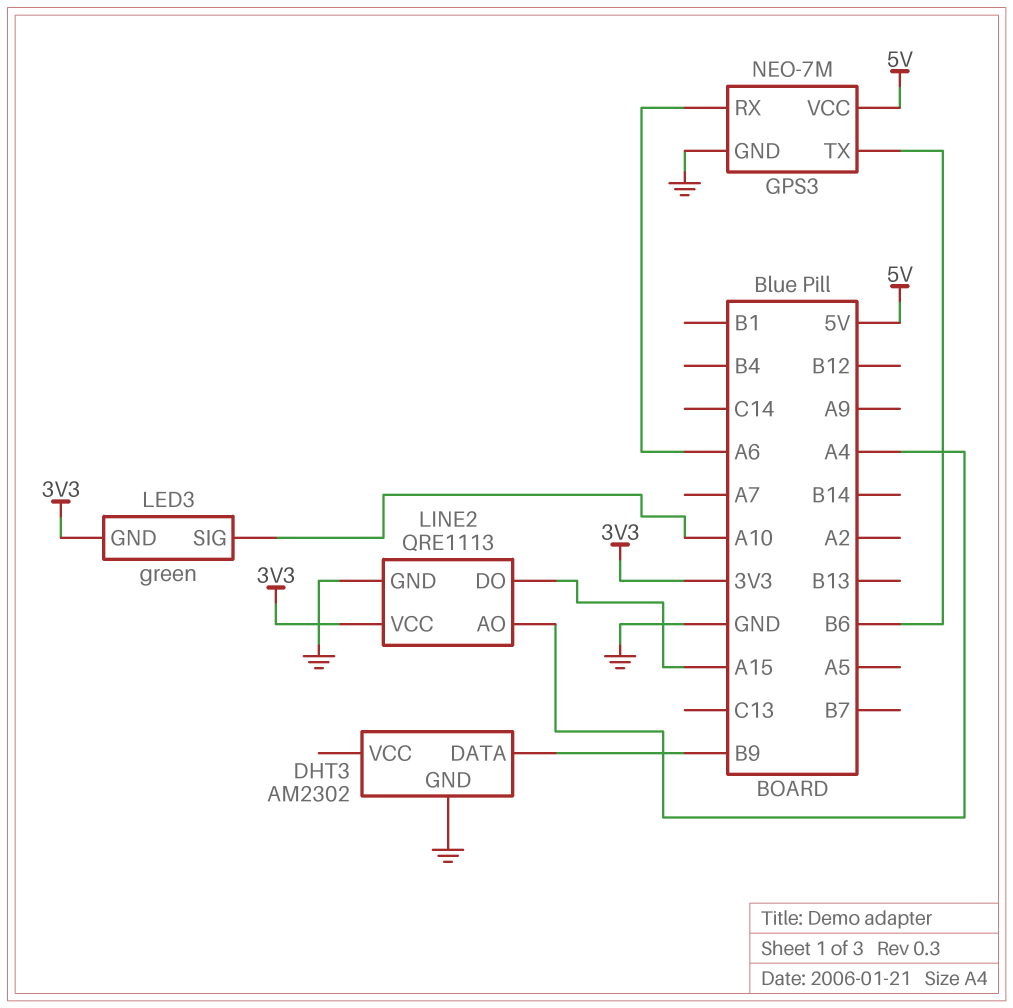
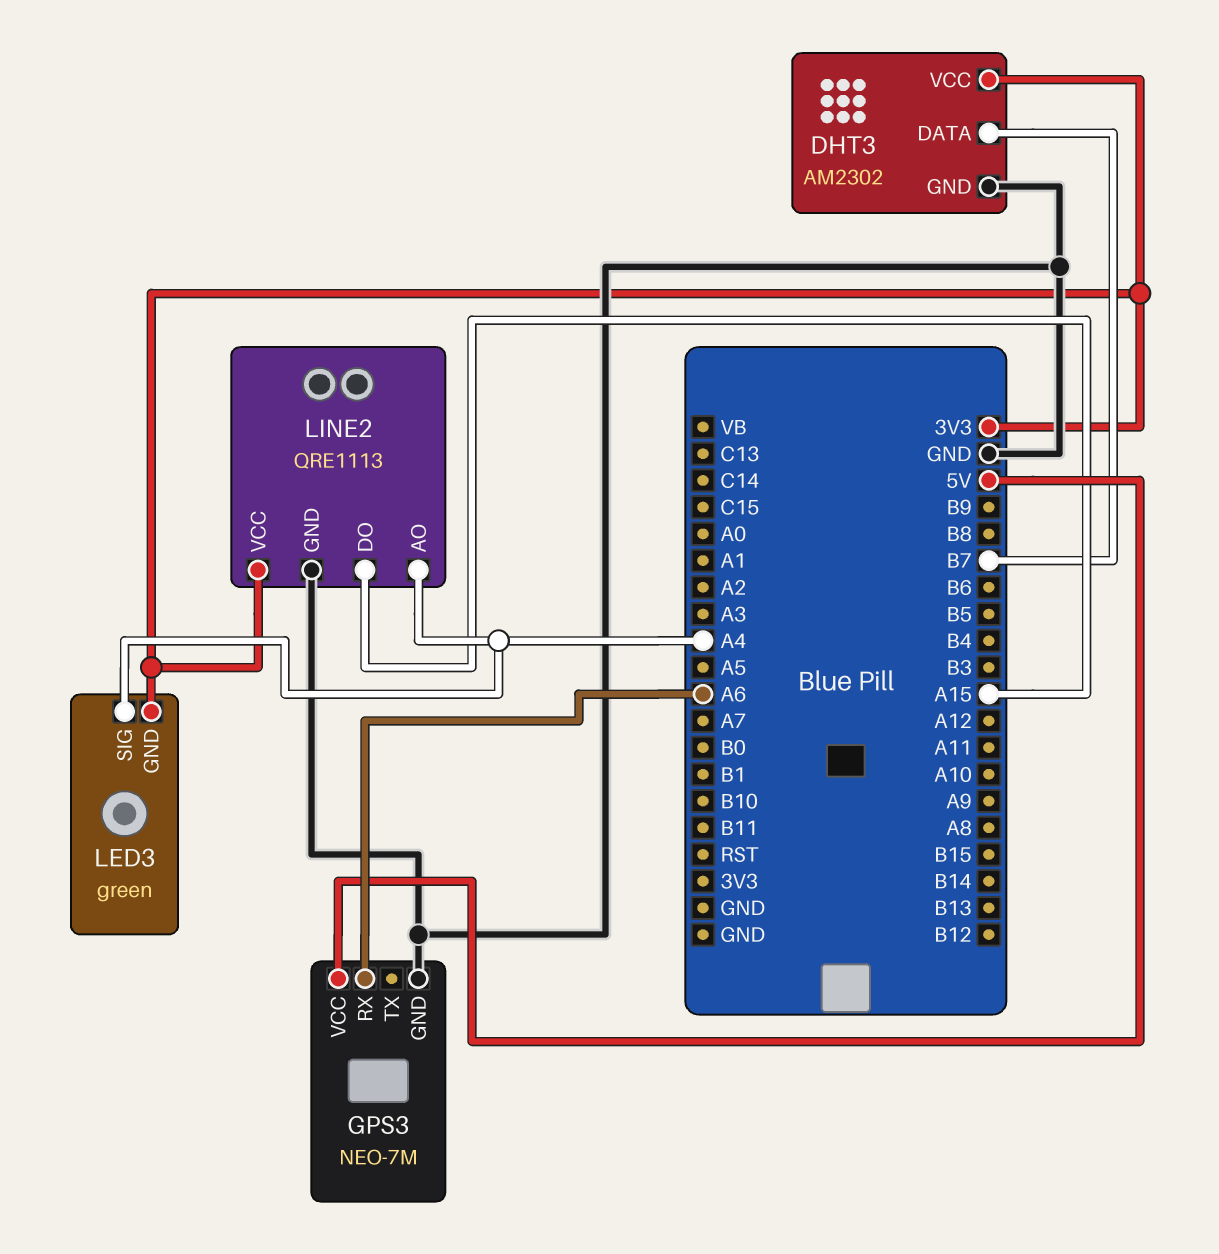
DHT3 pin DATA: B9 -> B7
DHT3 pin VCC: none -> 3V3
GPS3 pin TX: B6 -> none
LED3 pin SIG: A10 -> A4

